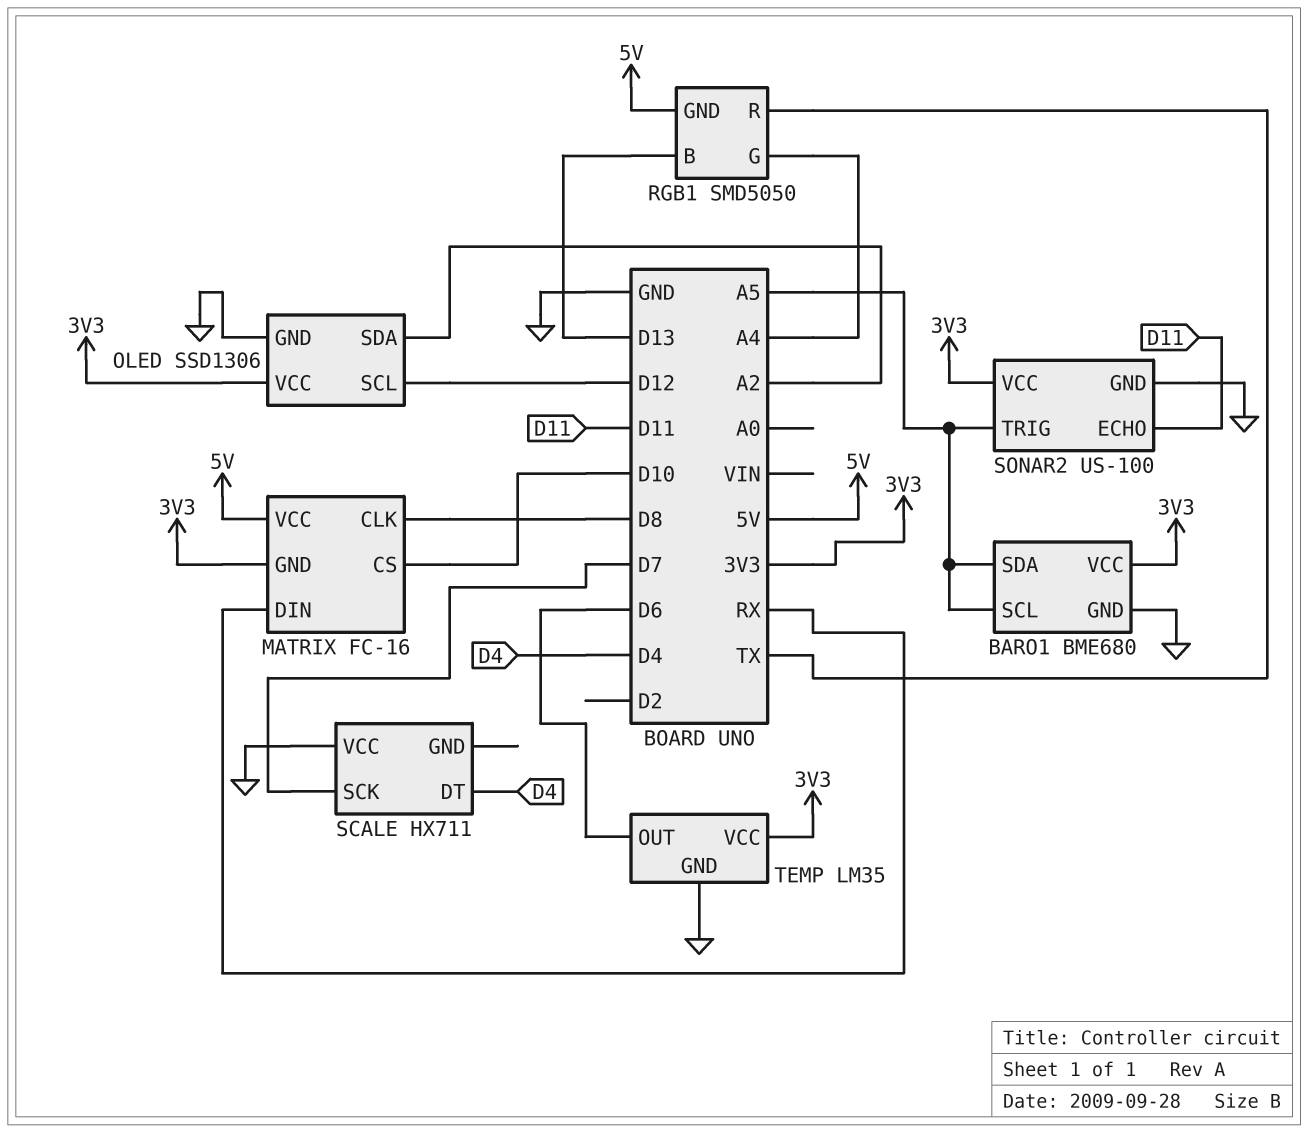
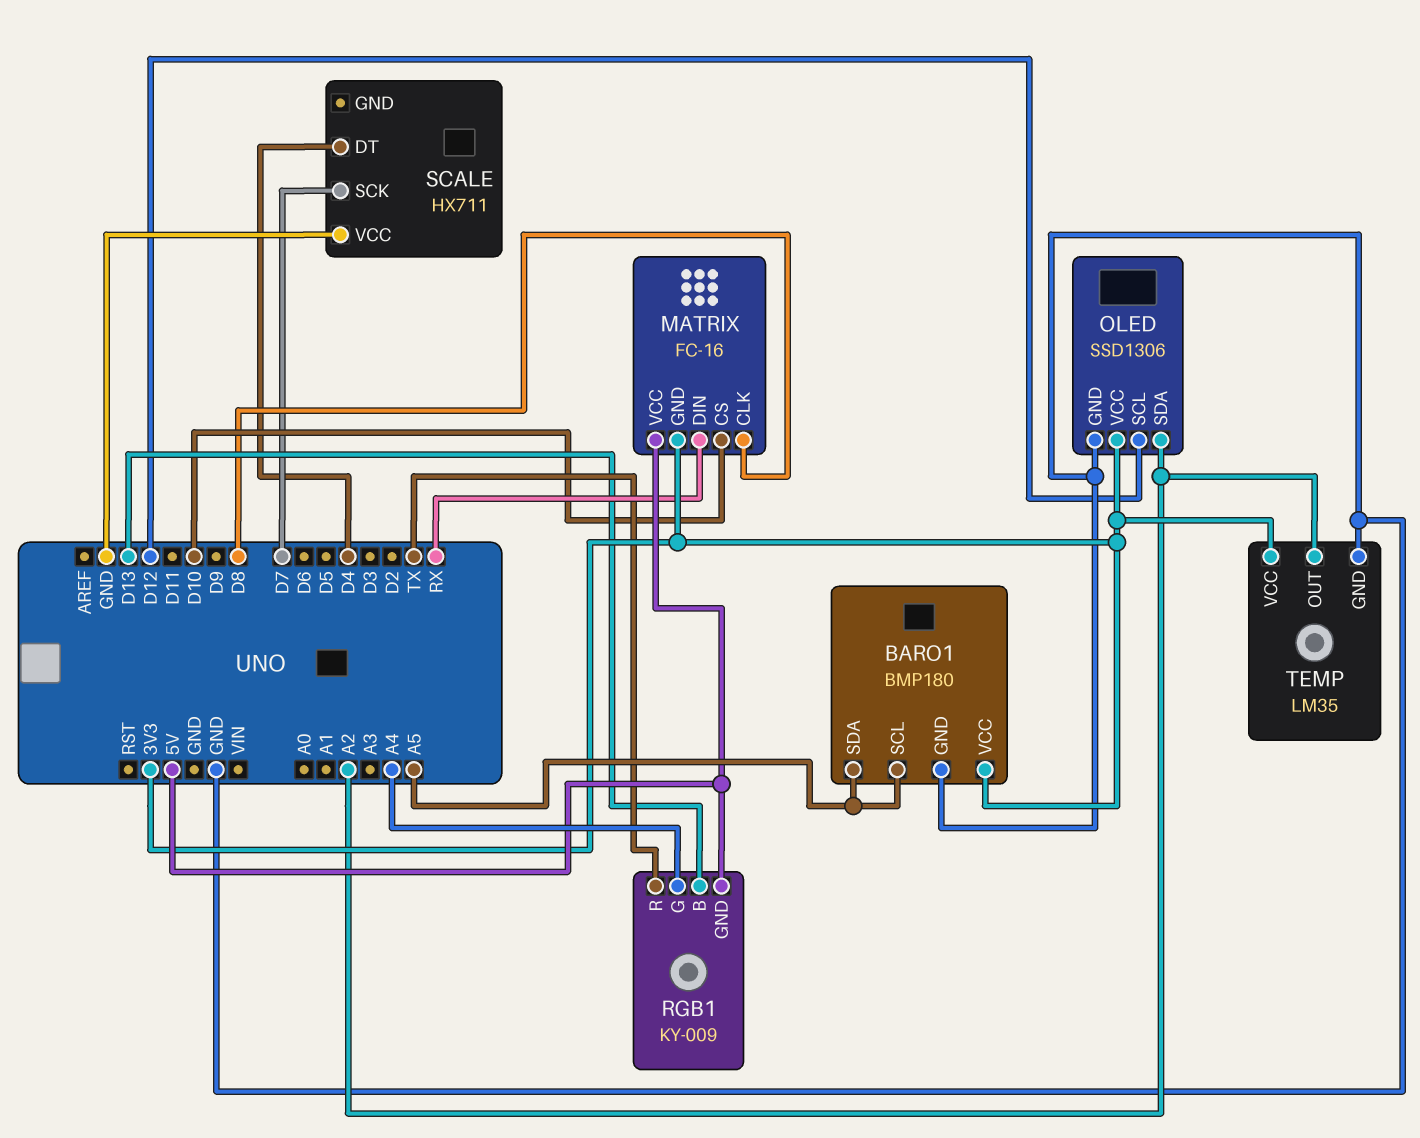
BARO1: BME680 -> BMP180
RGB1: SMD5050 -> KY-009
SONAR2: US-100 -> none
SONAR2 pin ECHO: D11 -> none
SONAR2 pin GND: GND -> none
SONAR2 pin TRIG: A5 -> none
SONAR2 pin VCC: 3V3 -> none
TEMP pin OUT: D6 -> A2

